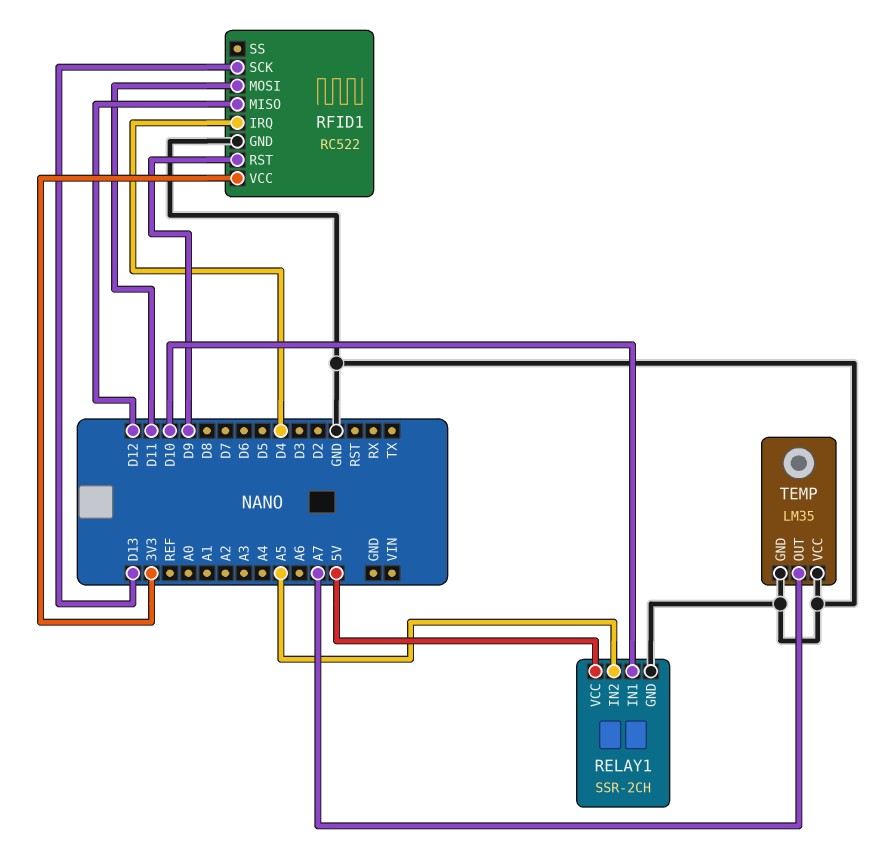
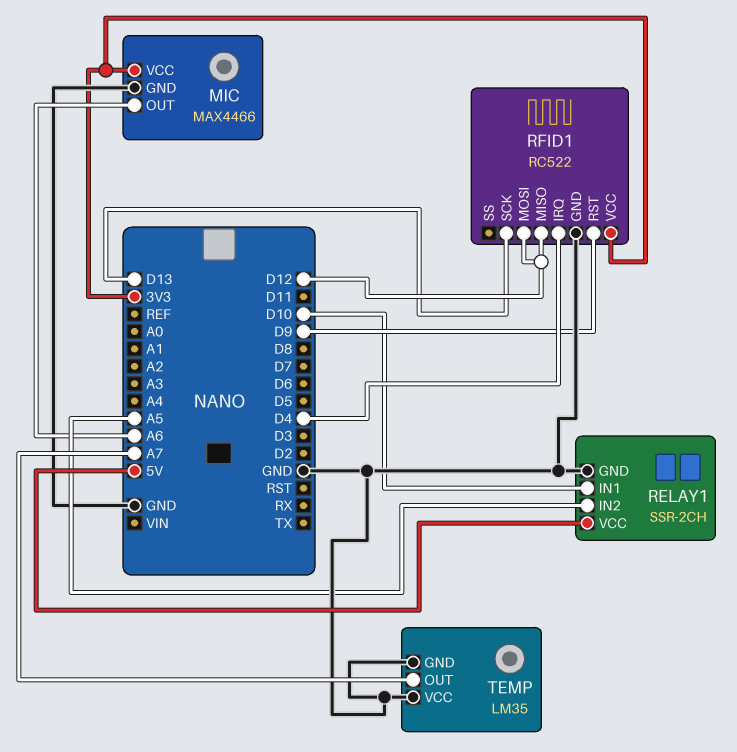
MIC: none -> MAX4466
MIC pin GND: none -> GND
MIC pin OUT: none -> A6
MIC pin VCC: none -> 3V3
RFID1 pin MOSI: D11 -> D12

